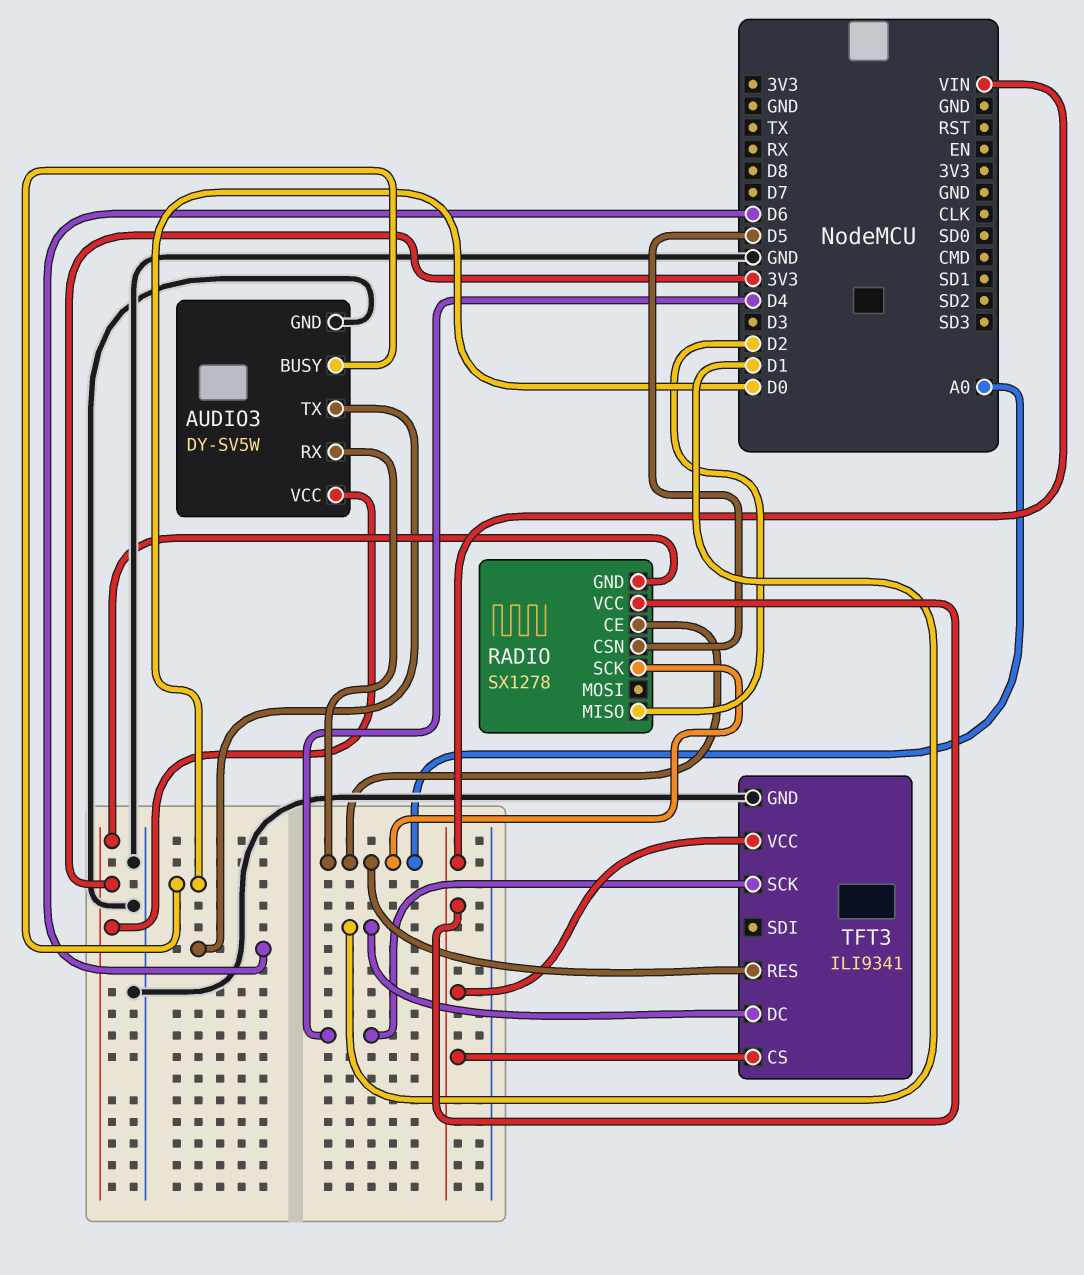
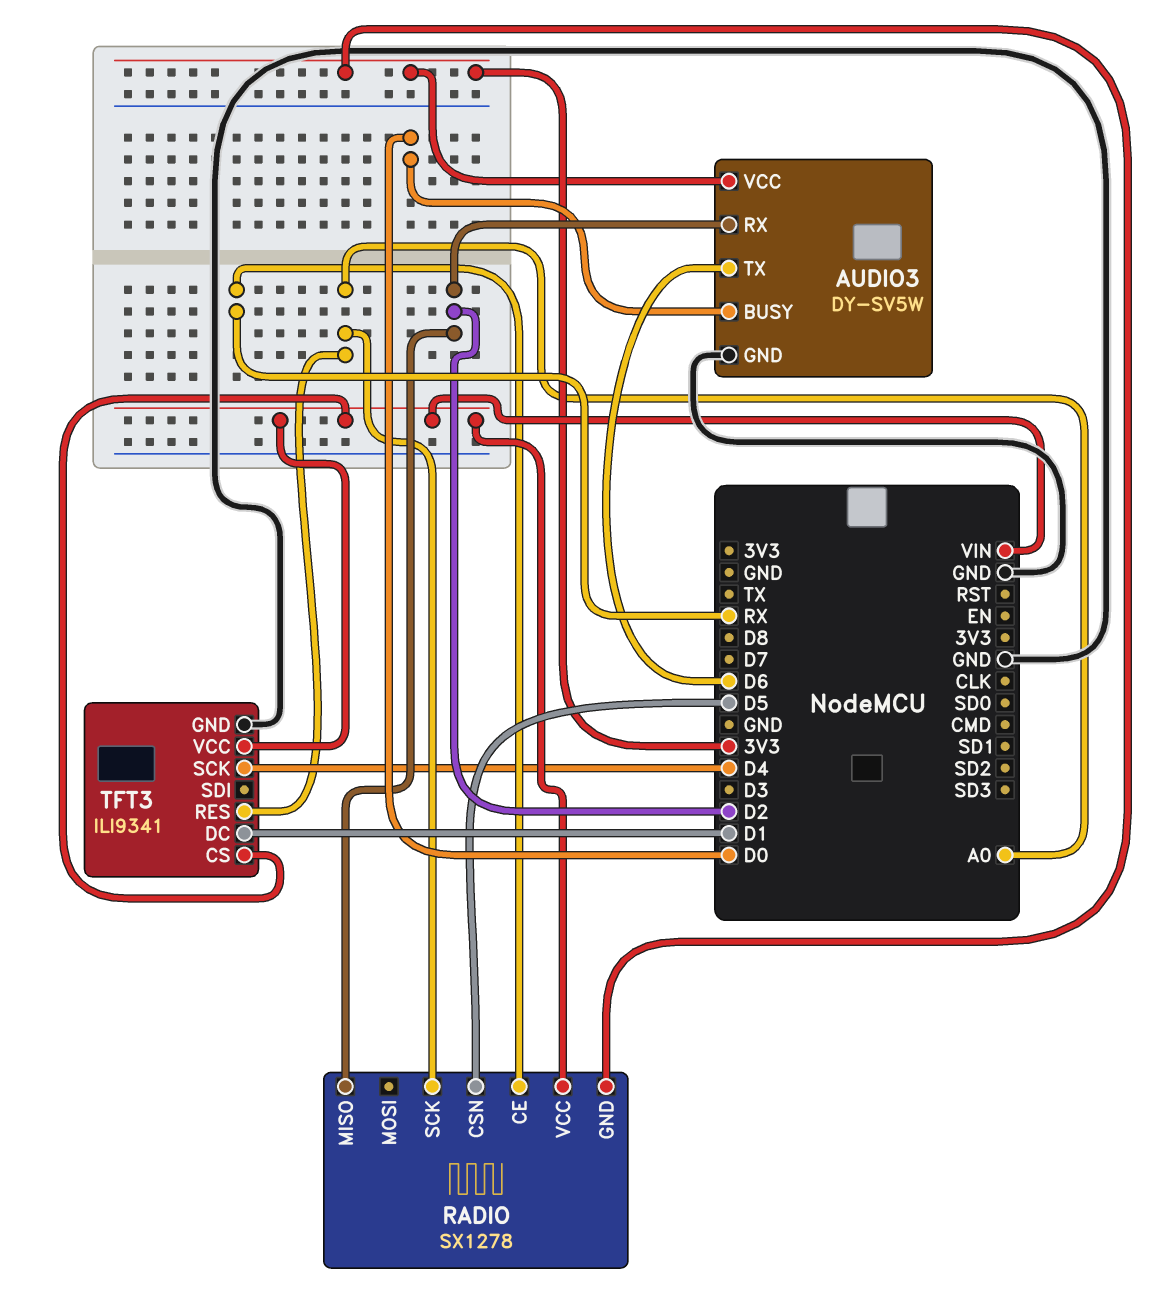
AUDIO3 pin RX: A0 -> D2
RADIO pin CE: A0 -> RX

